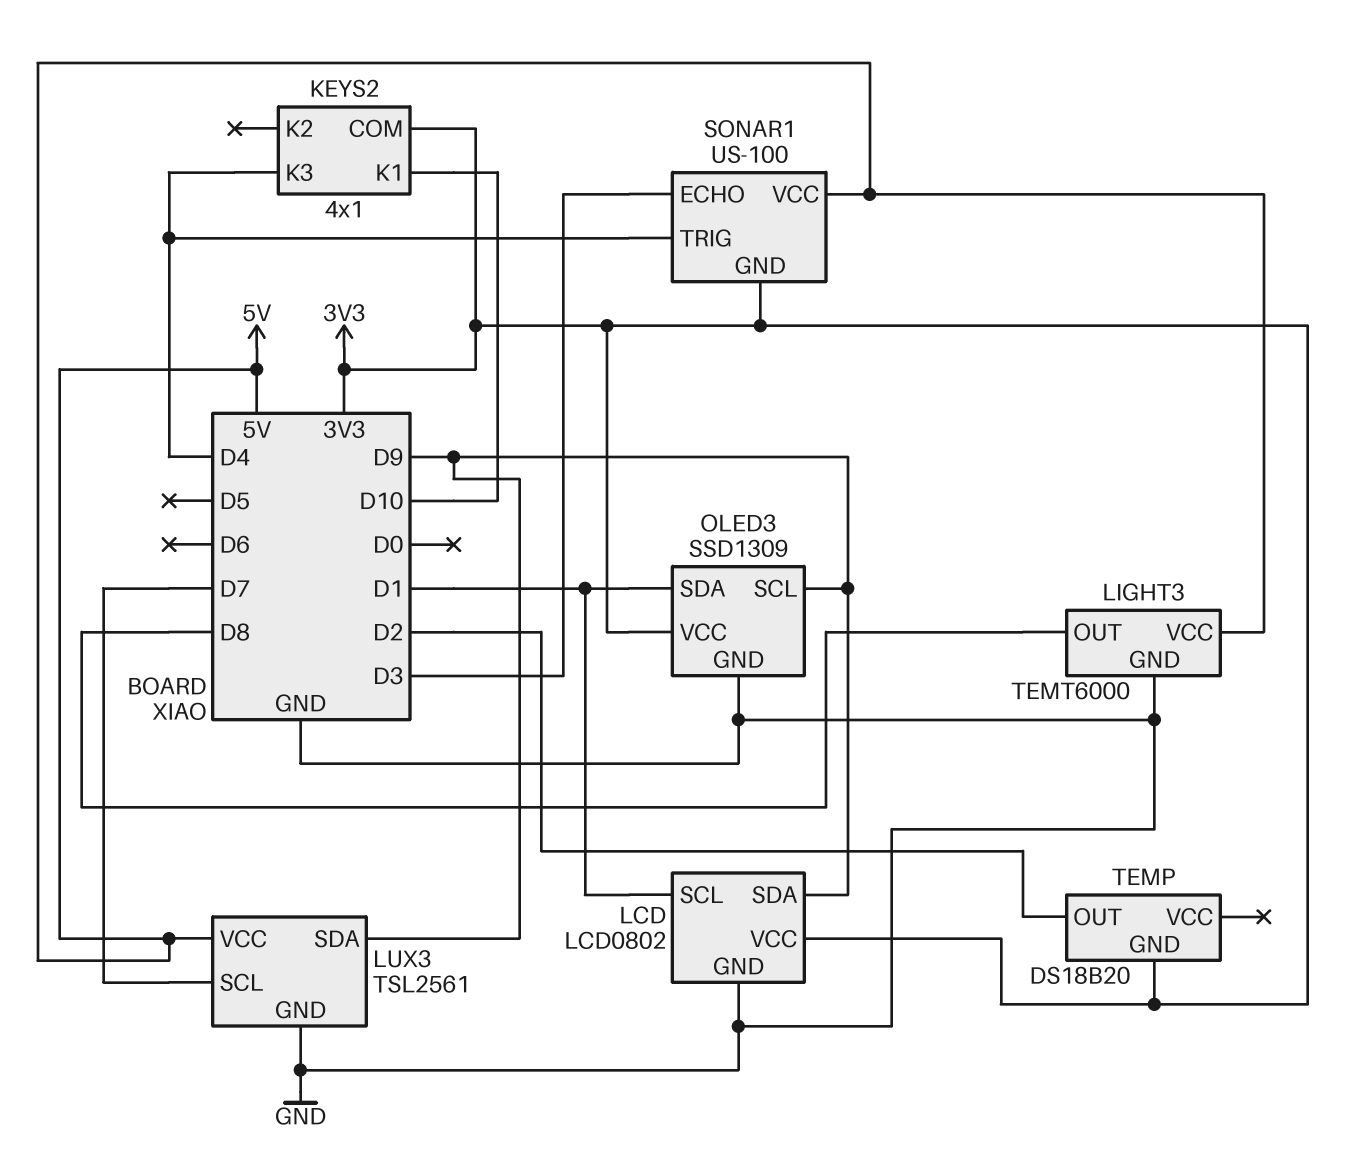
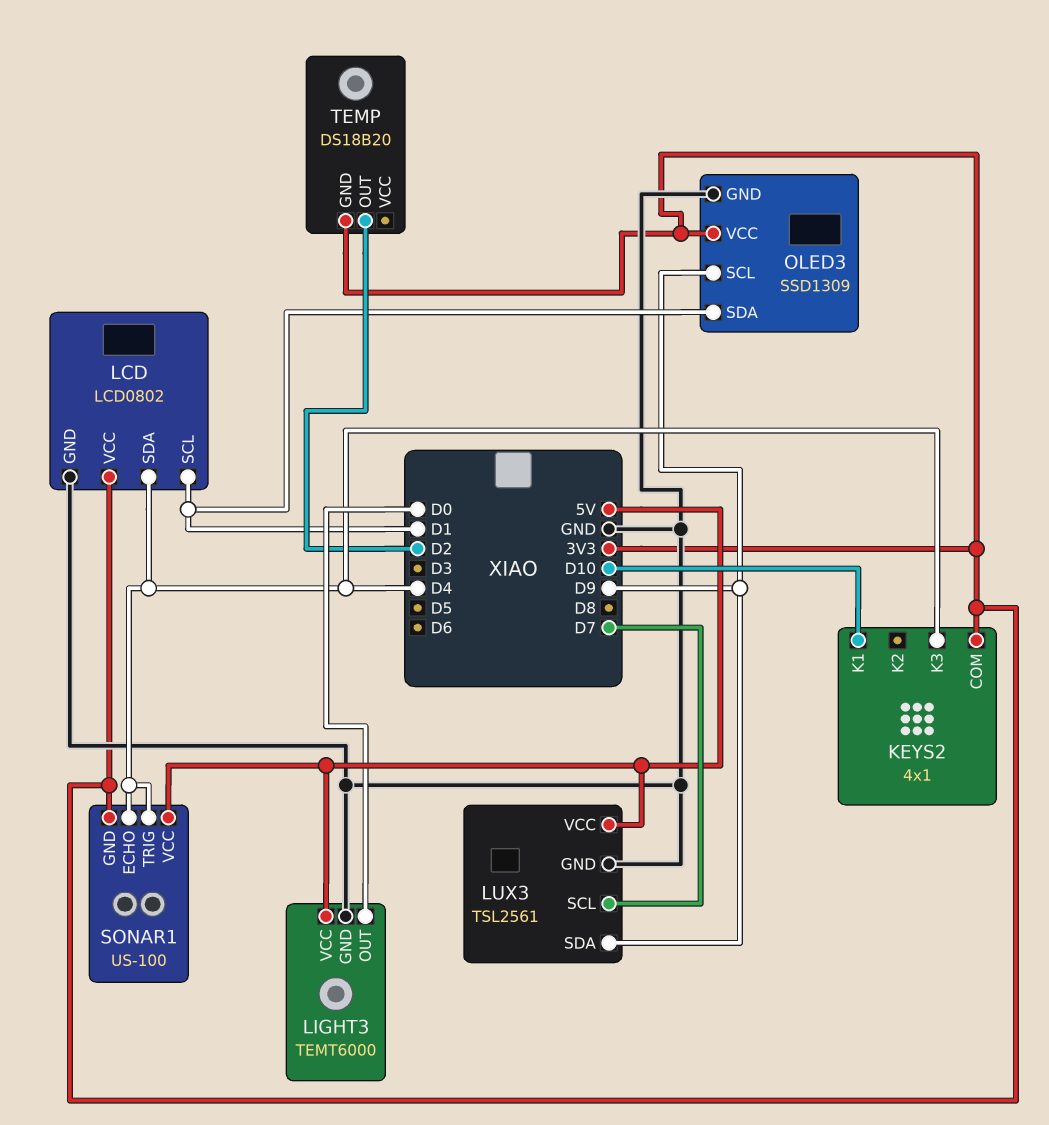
LCD pin SDA: D9 -> D4
LIGHT3 pin OUT: D8 -> D0
SONAR1 pin ECHO: D3 -> D4

